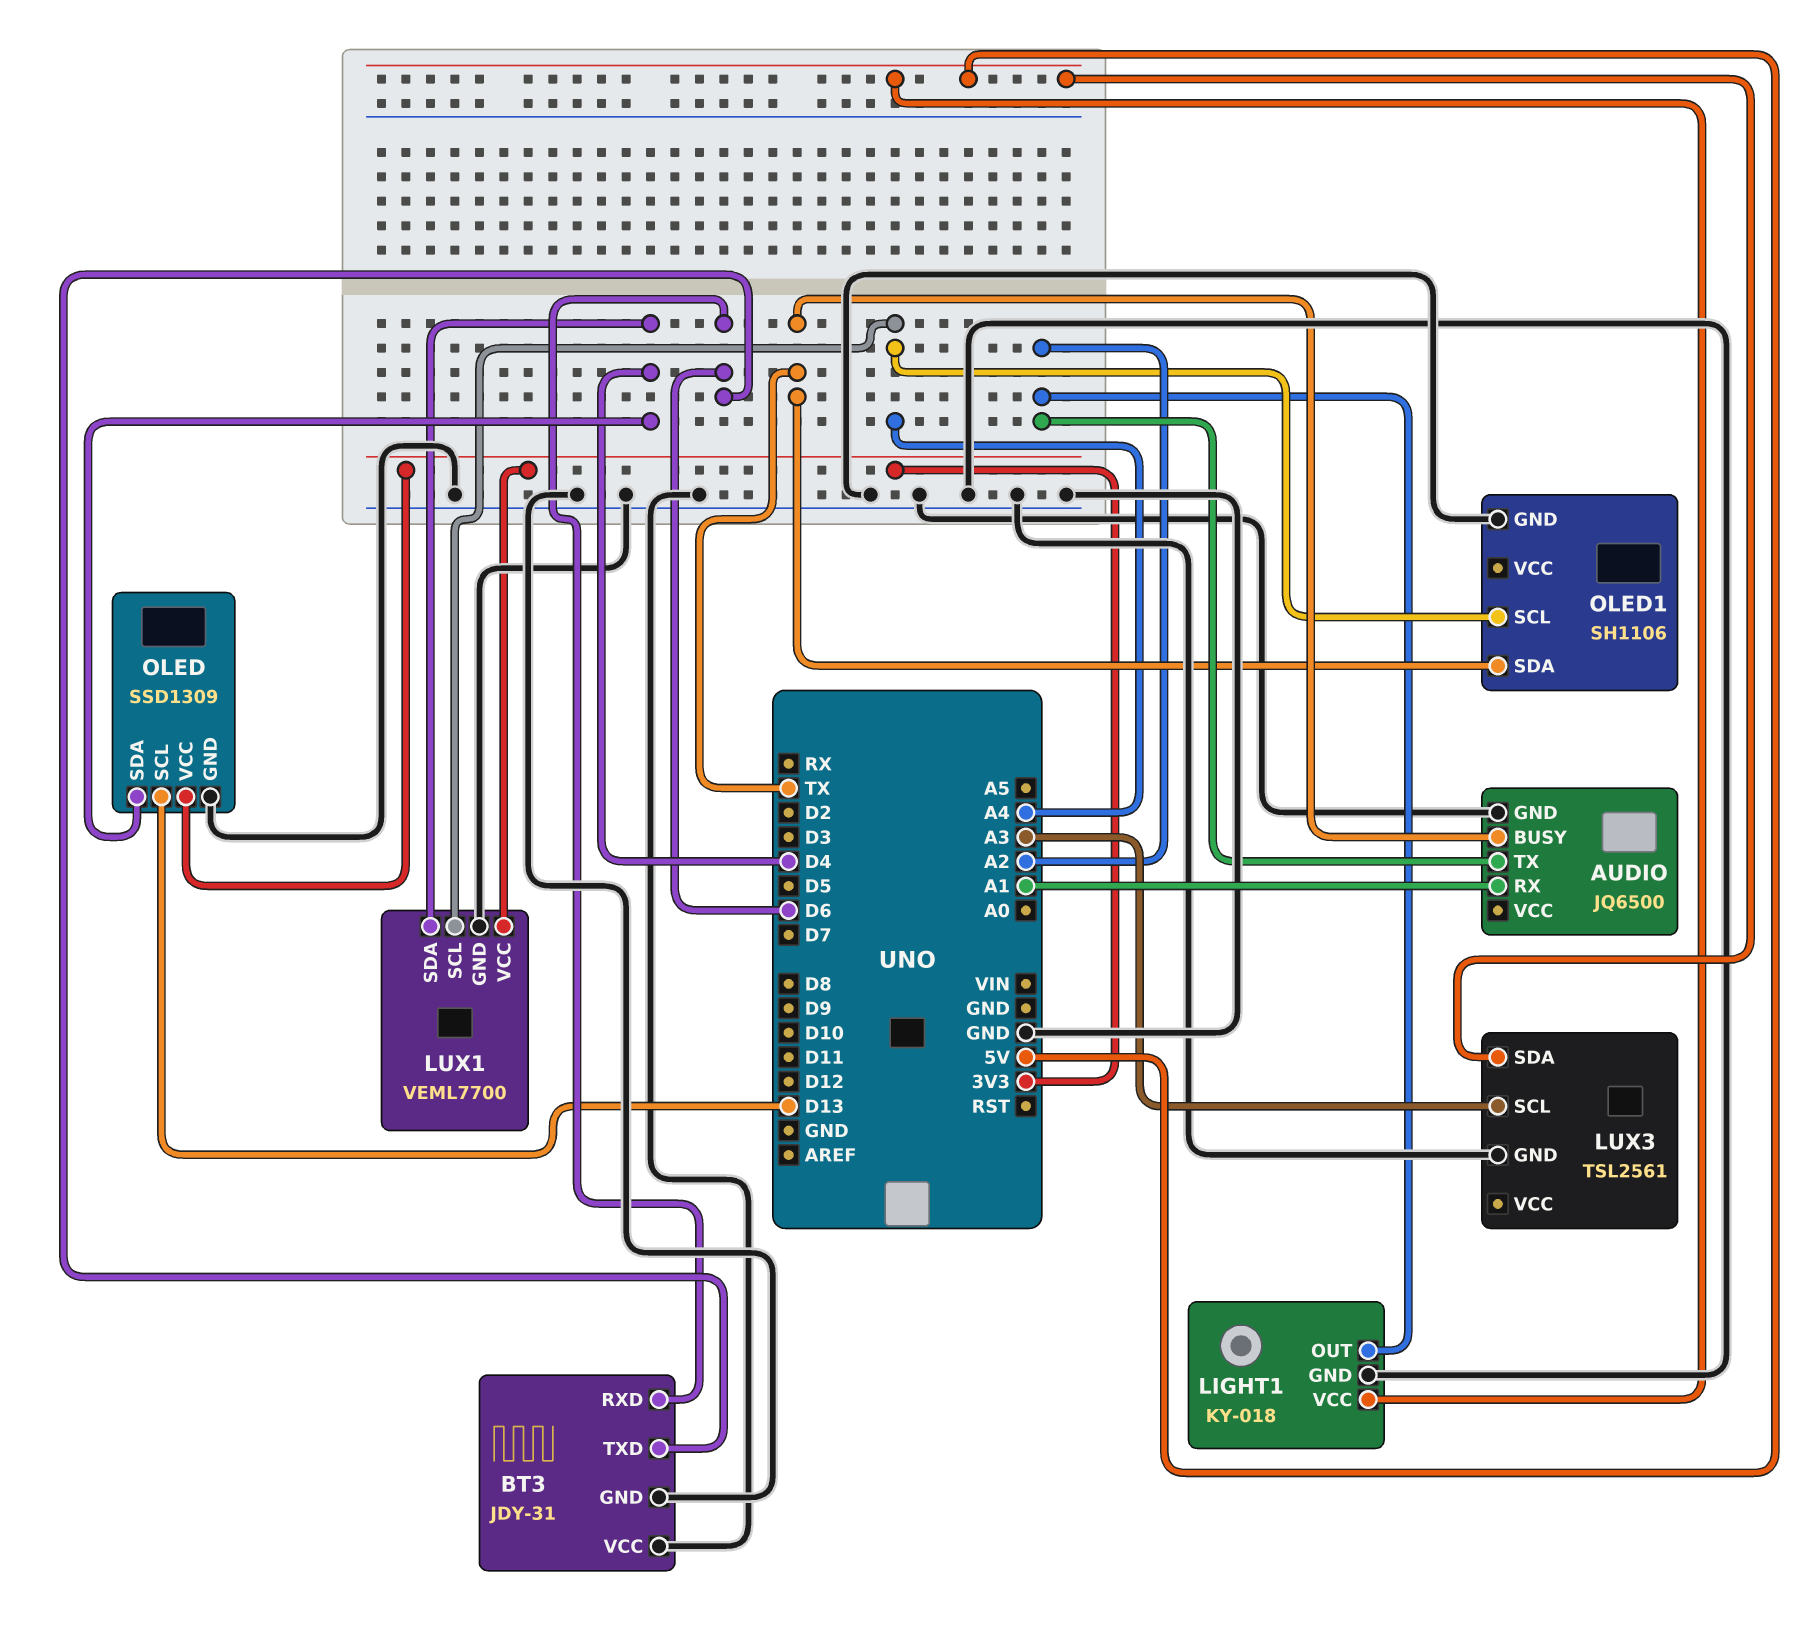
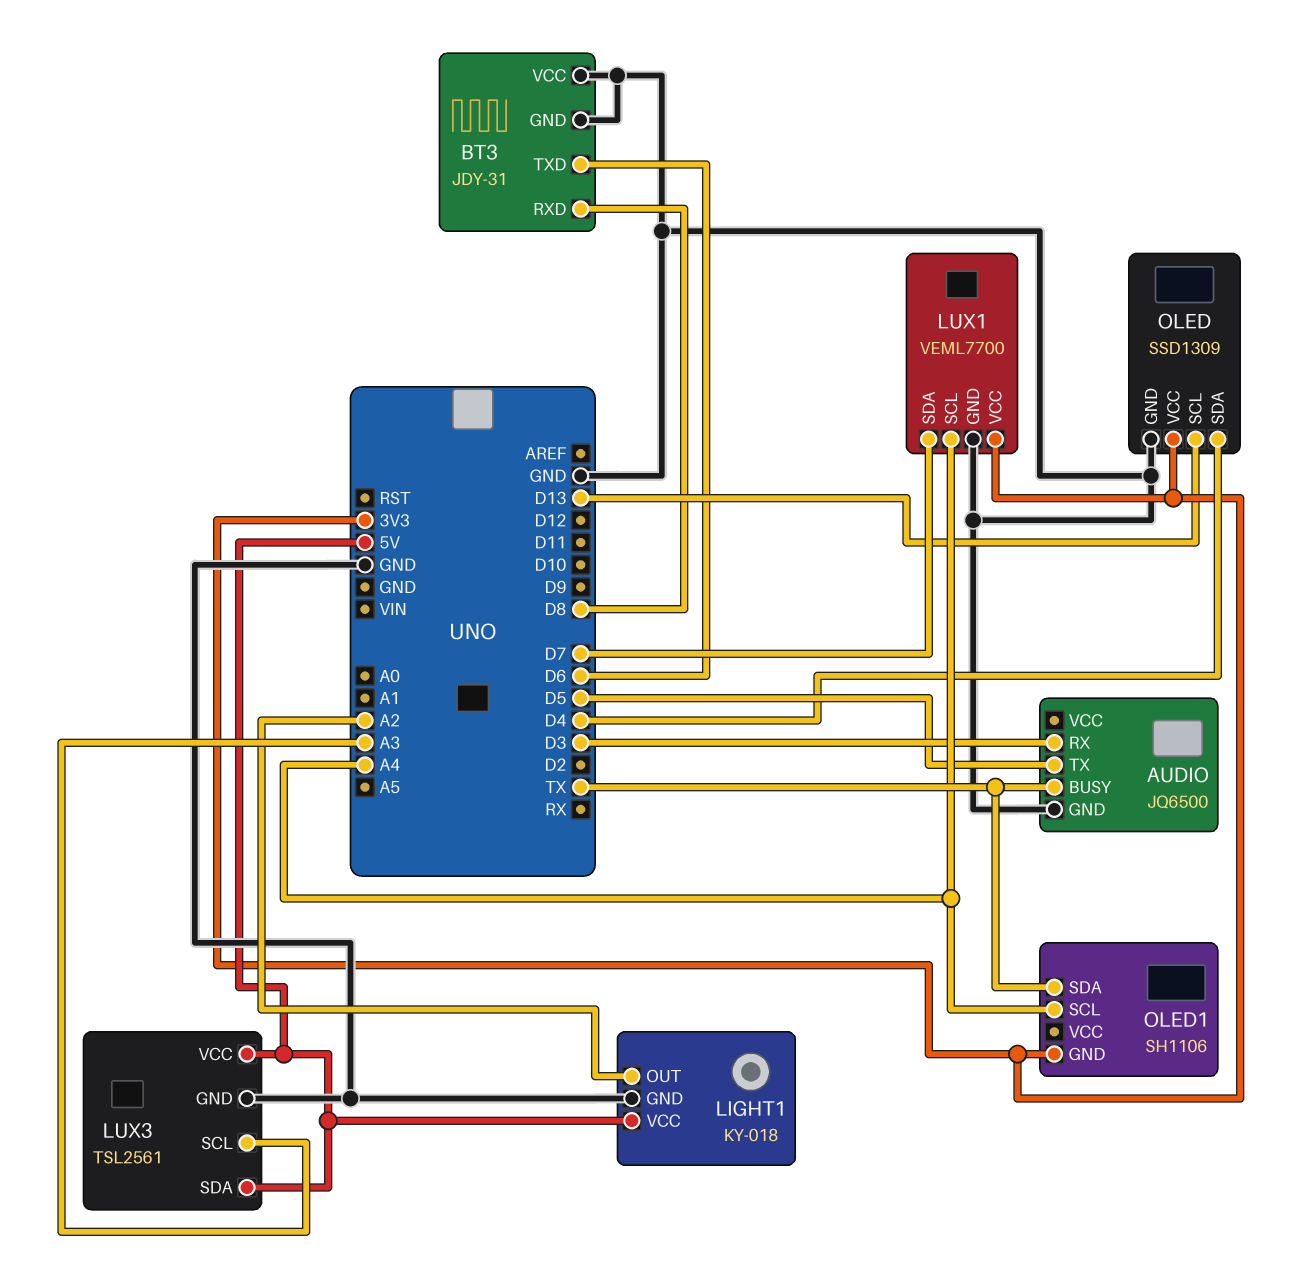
AUDIO pin RX: A1 -> D3
AUDIO pin TX: A2 -> D5
BT3 pin RXD: D6 -> D8
LUX1 pin SDA: D4 -> D7
LUX3 pin VCC: none -> 5V
OLED1 pin GND: GND -> 3V3

